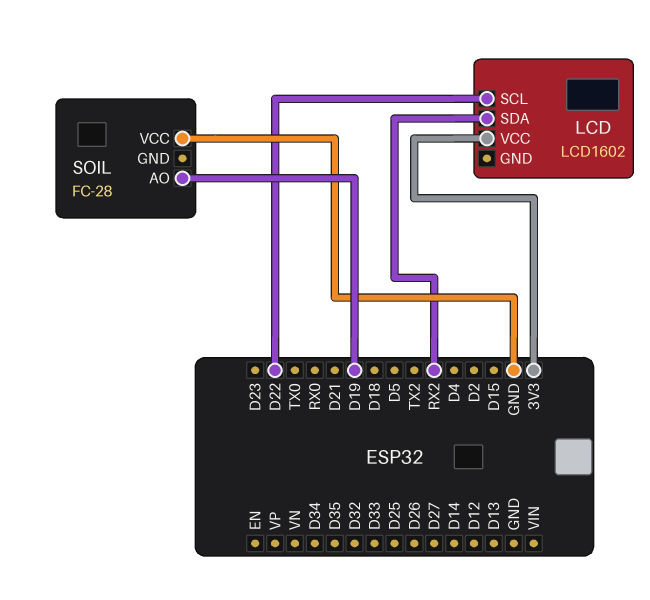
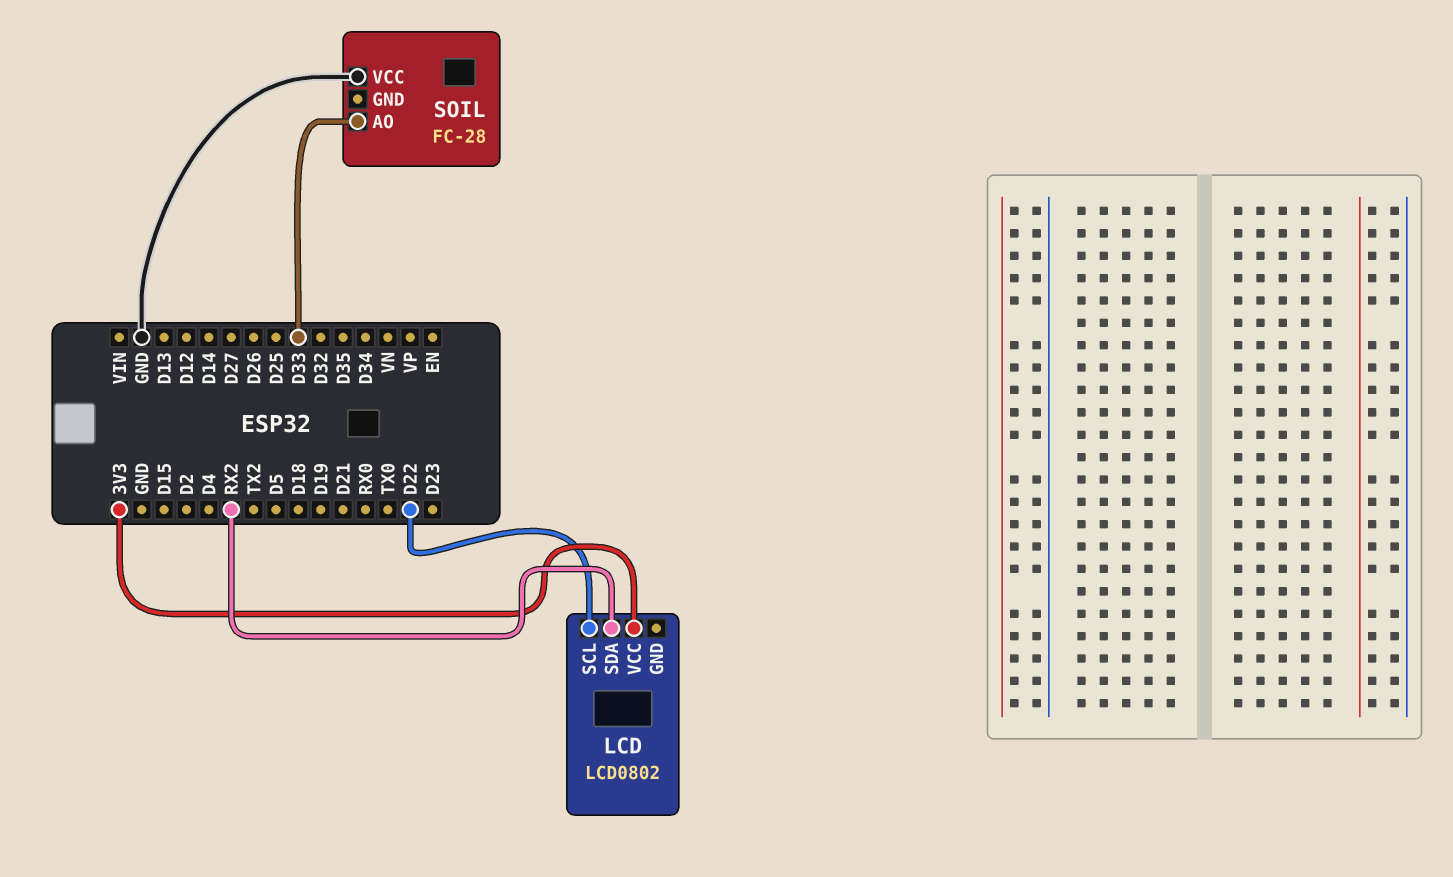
LCD: LCD1602 -> LCD0802
SOIL pin AO: D19 -> D33

